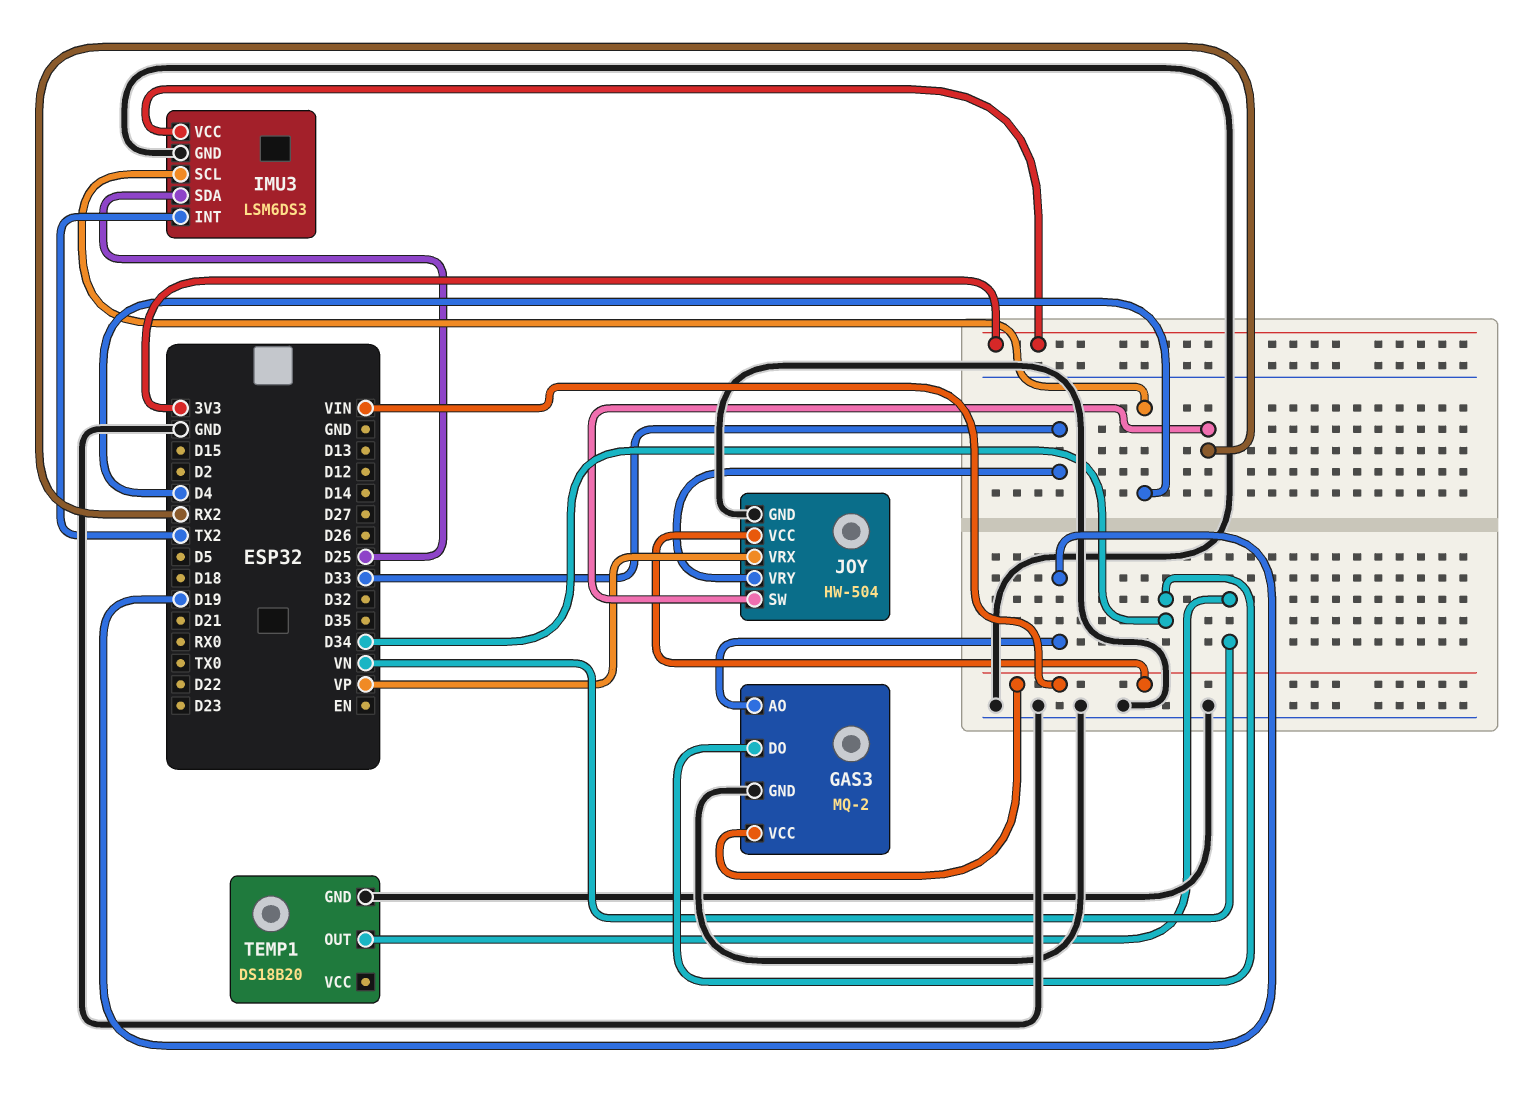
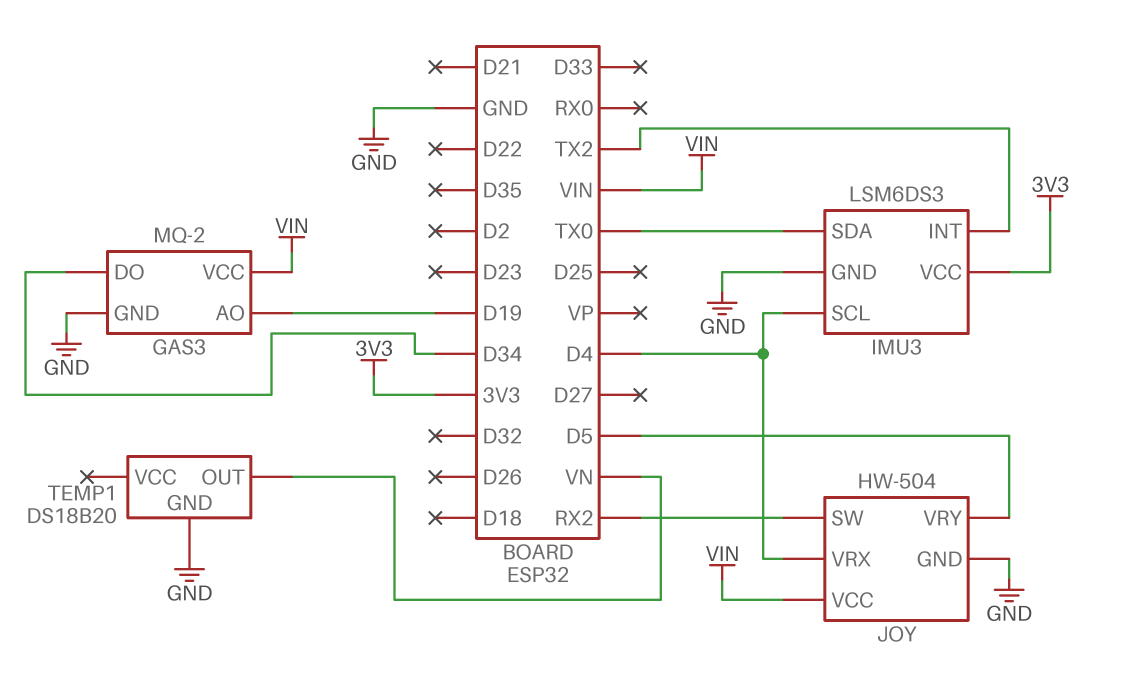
IMU3 pin SDA: D25 -> TX0
JOY pin VRX: VP -> D4
JOY pin VRY: D33 -> D5

